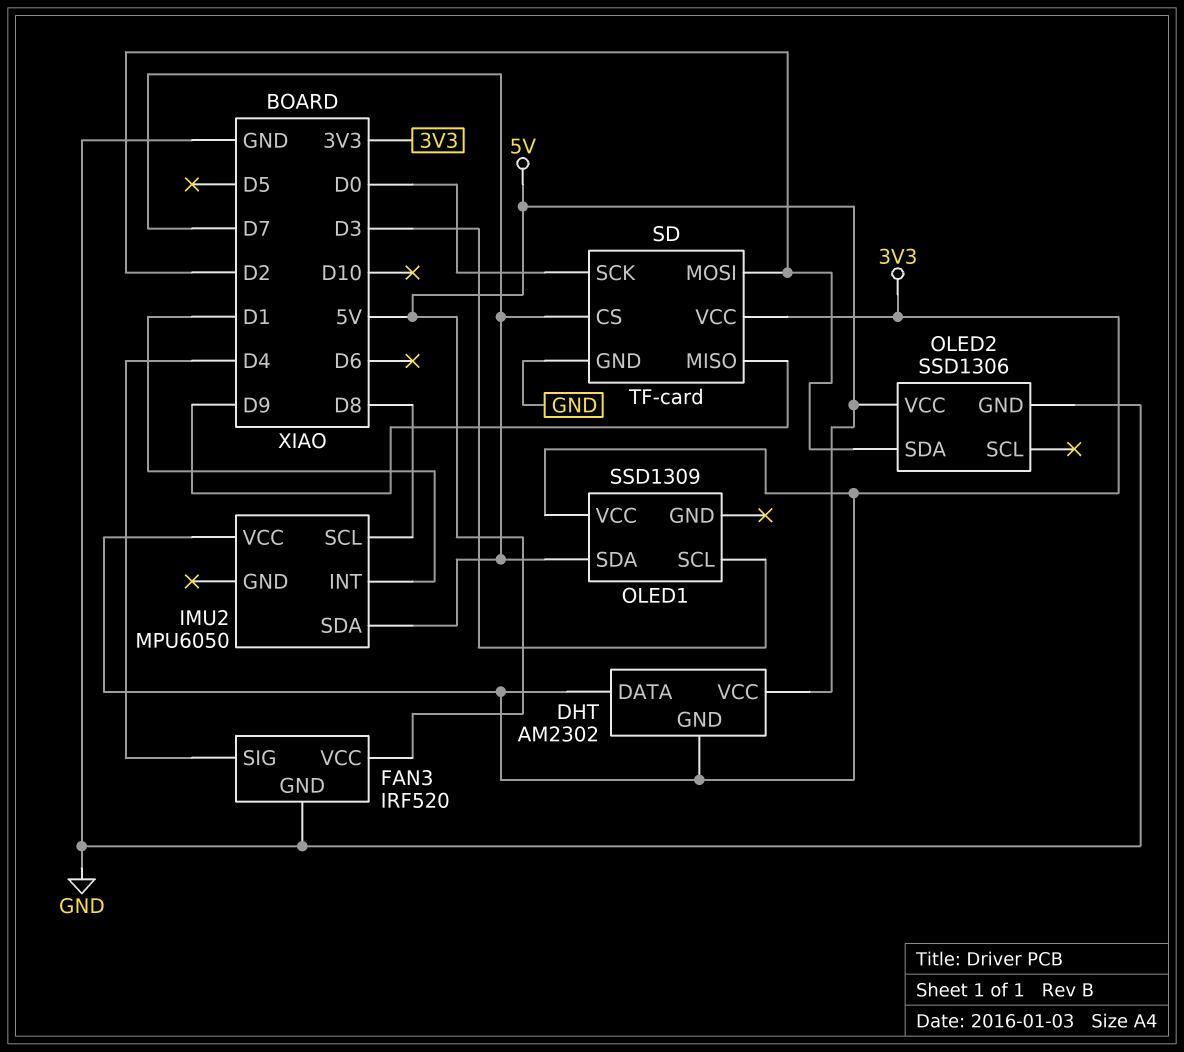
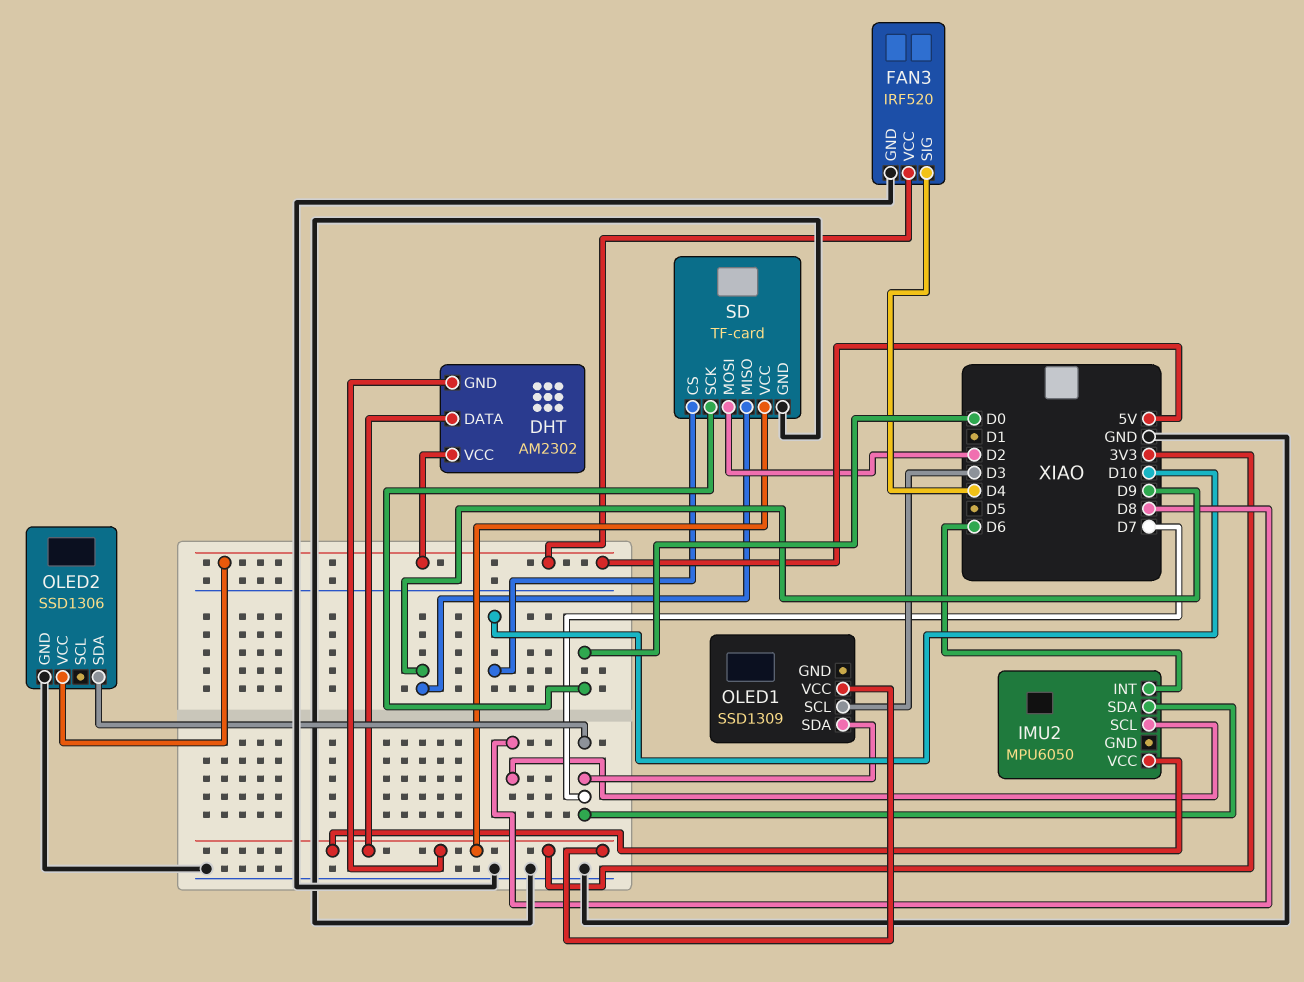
IMU2 pin INT: D1 -> D6
OLED2 pin SDA: D2 -> D7
SD pin CS: D7 -> D10

